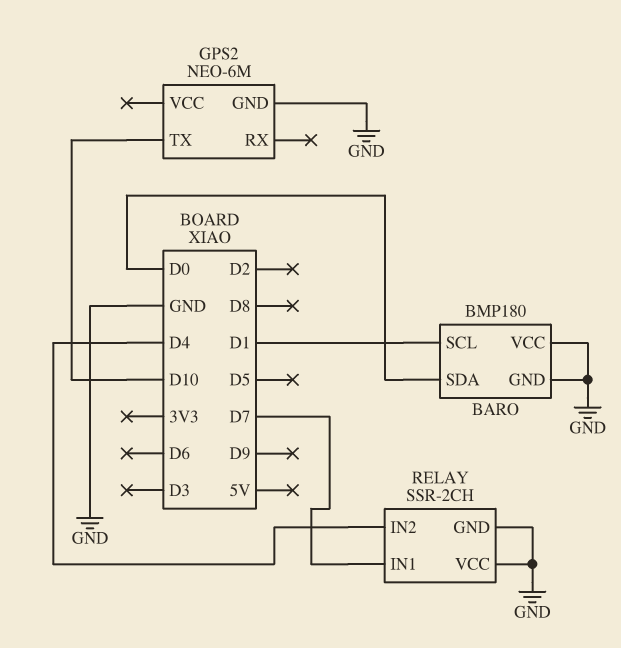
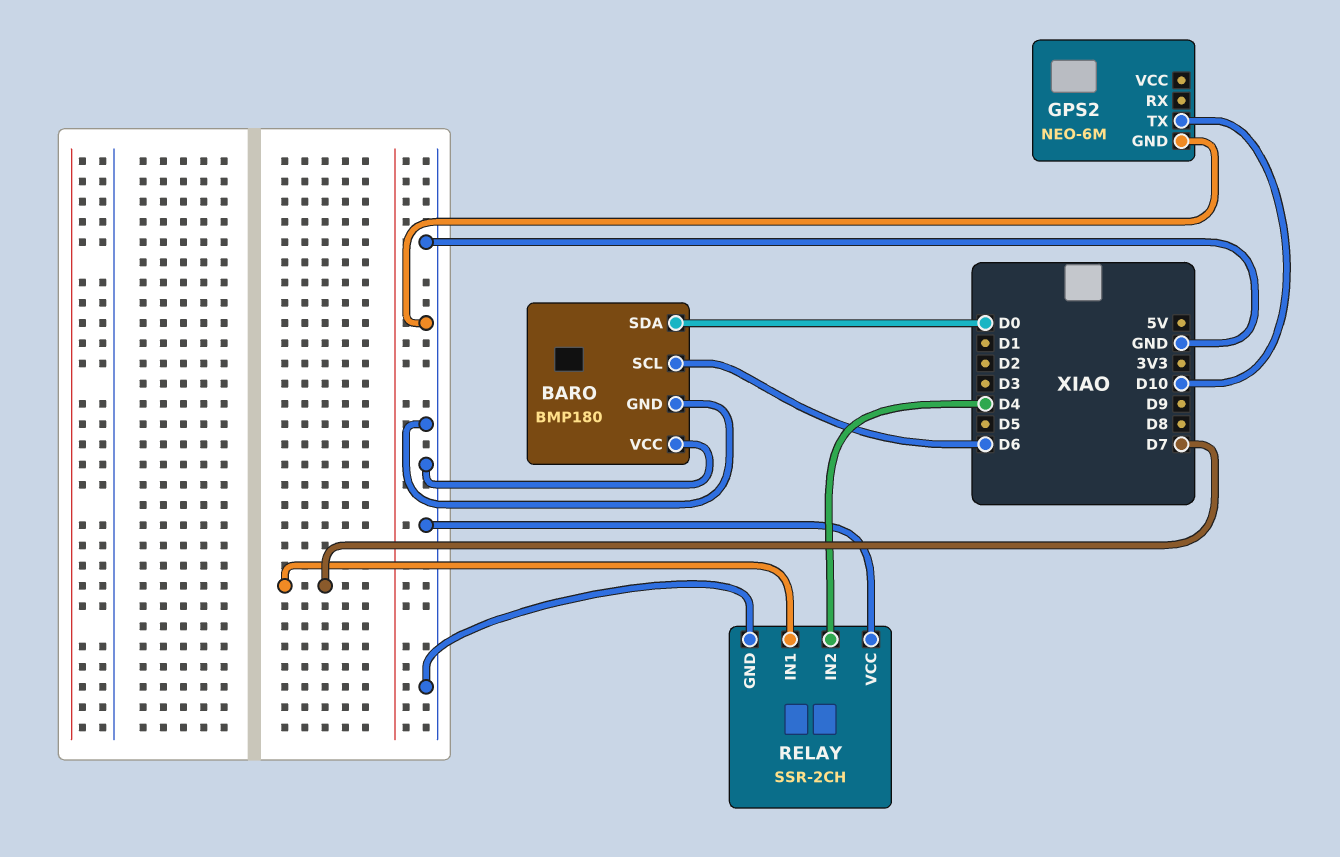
BARO pin SCL: D1 -> D6

